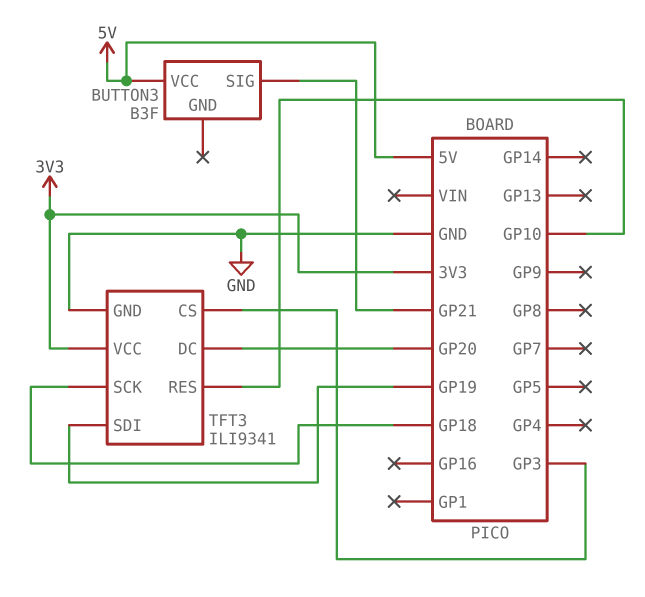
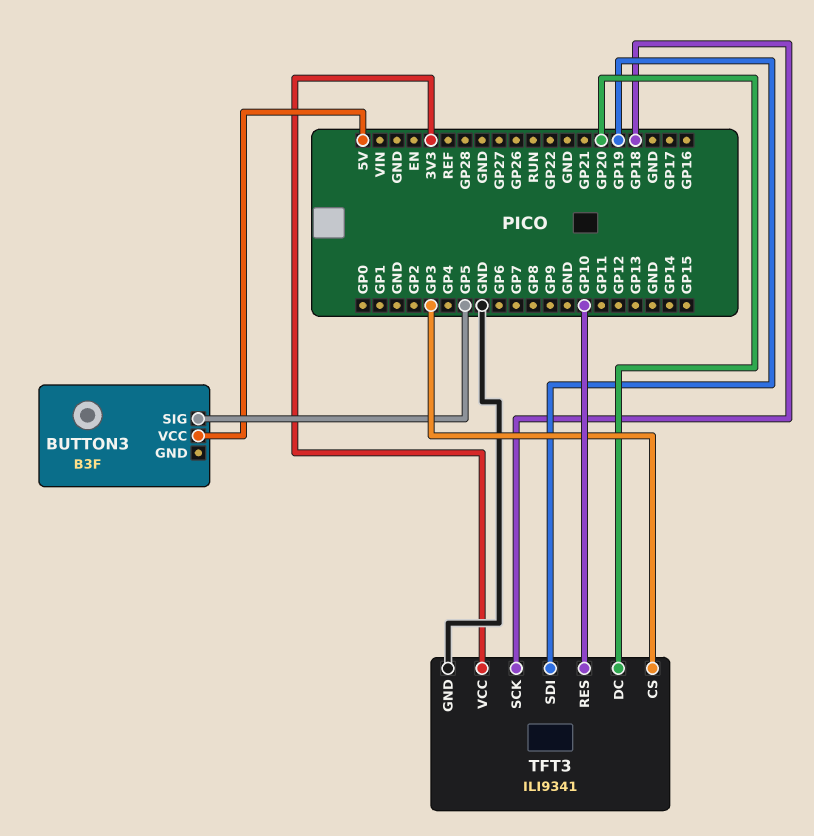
BUTTON3 pin SIG: GP21 -> GP5

